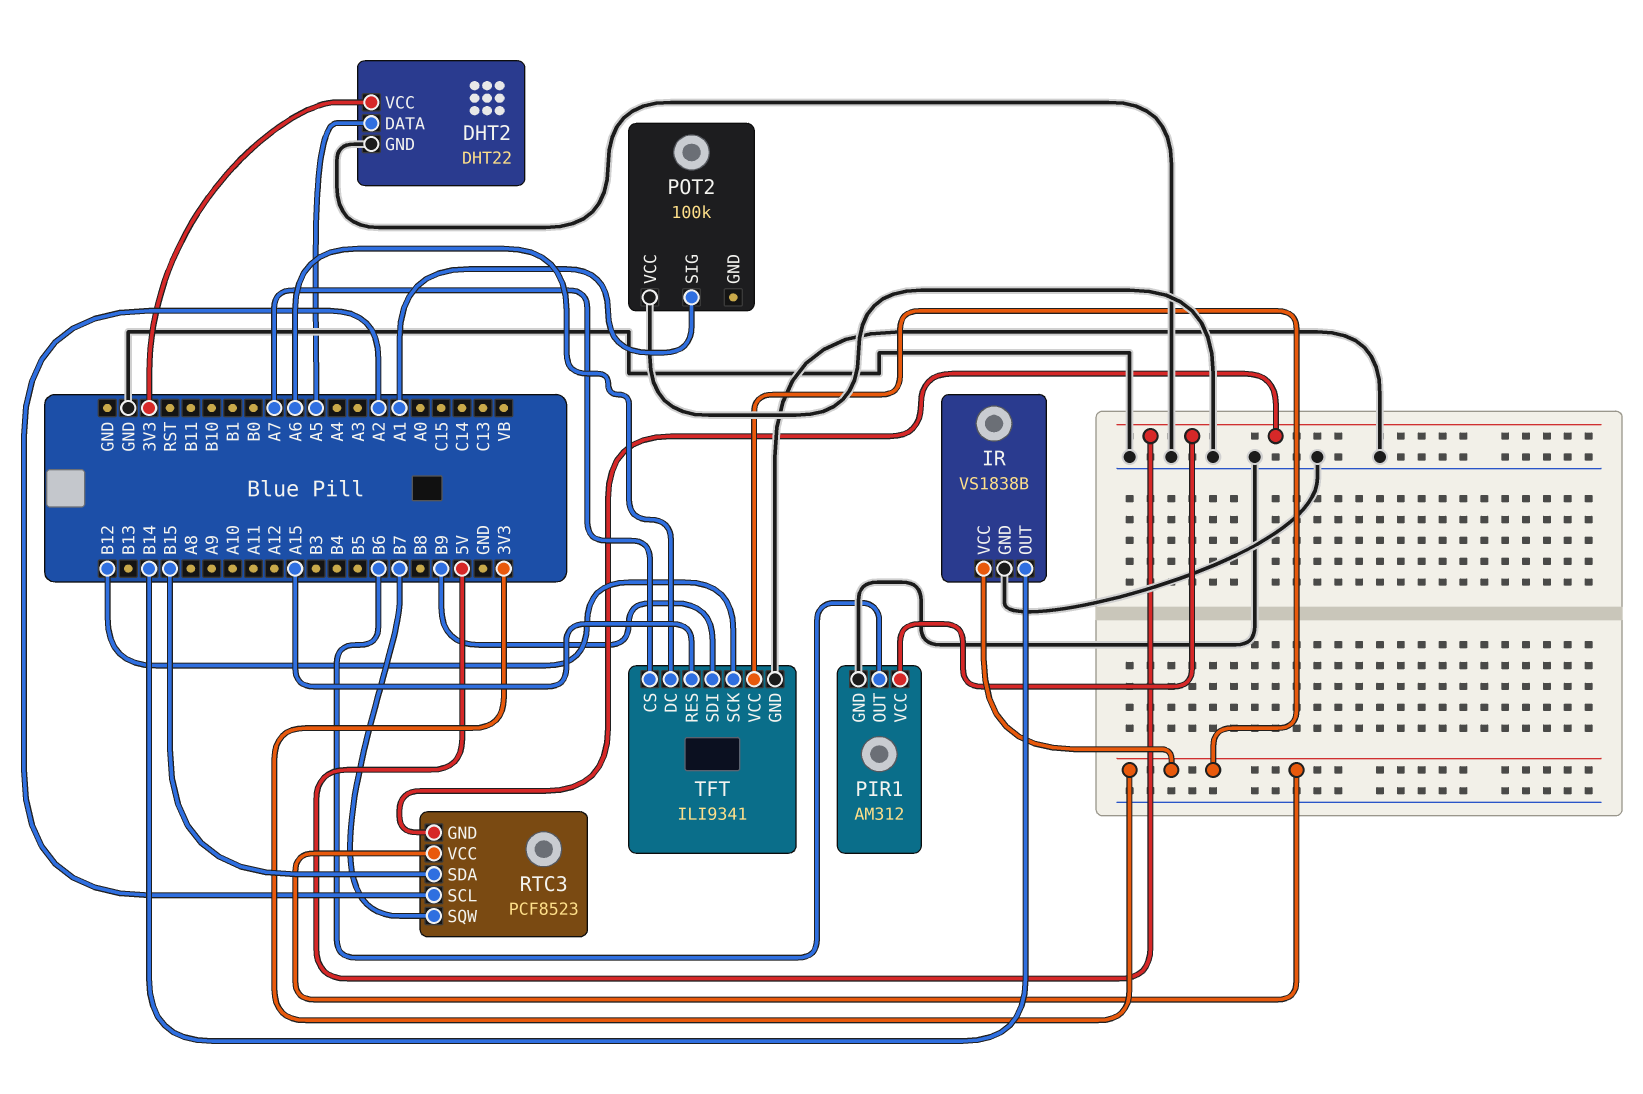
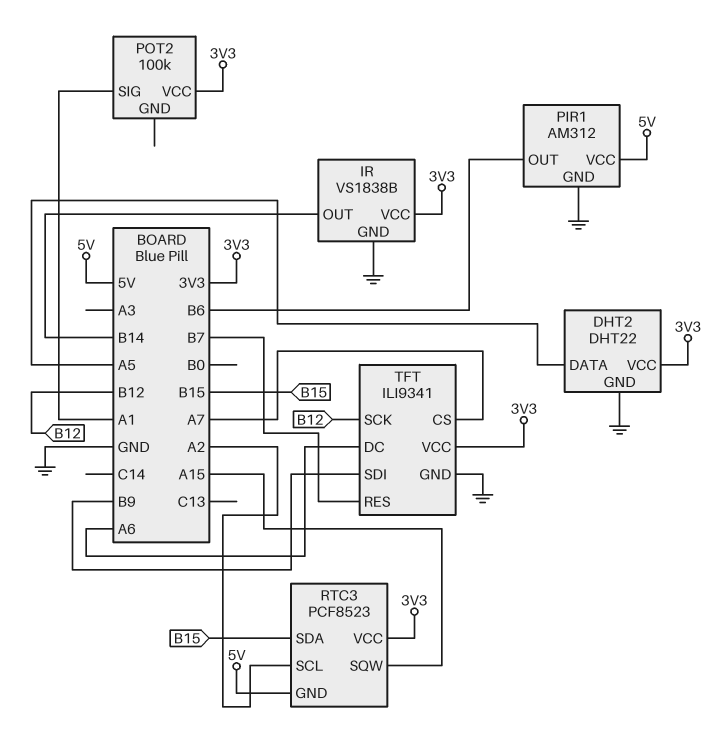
POT2 pin VCC: GND -> 3V3
RTC3 pin SQW: B7 -> A15
TFT pin RES: A15 -> B7

